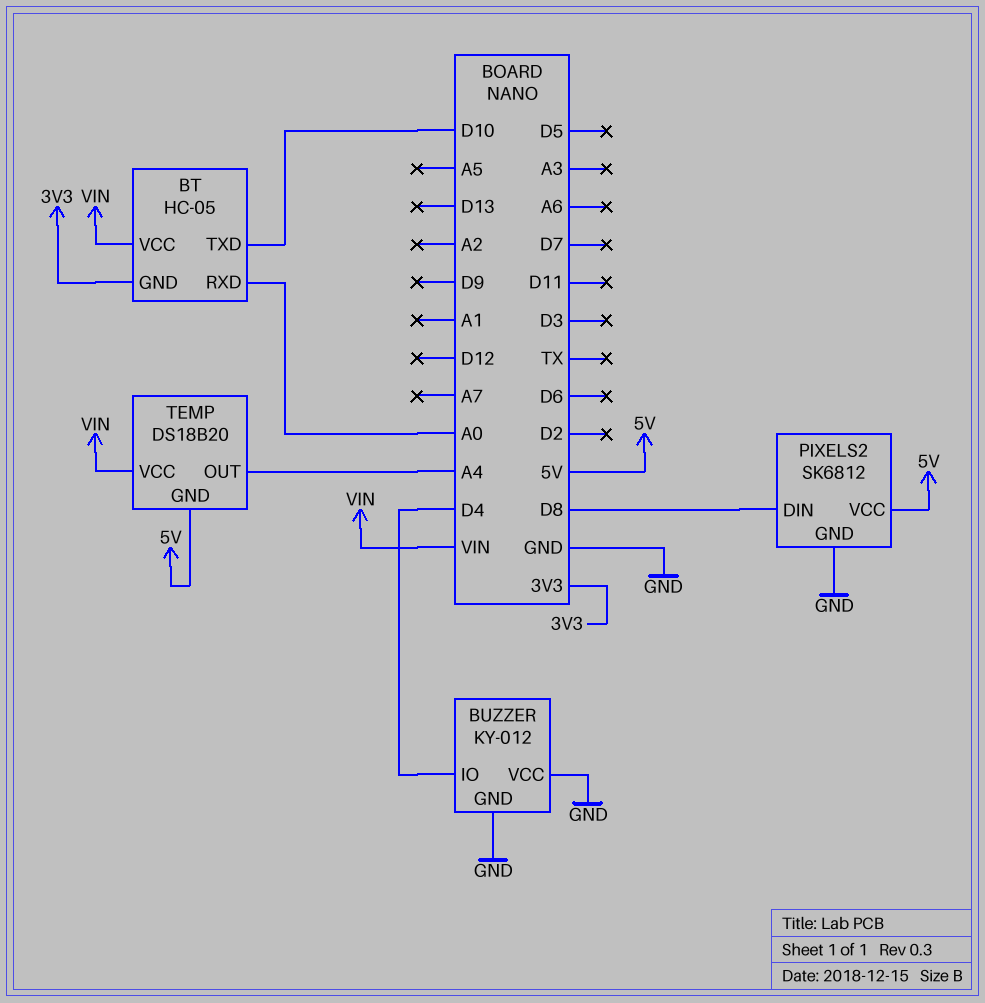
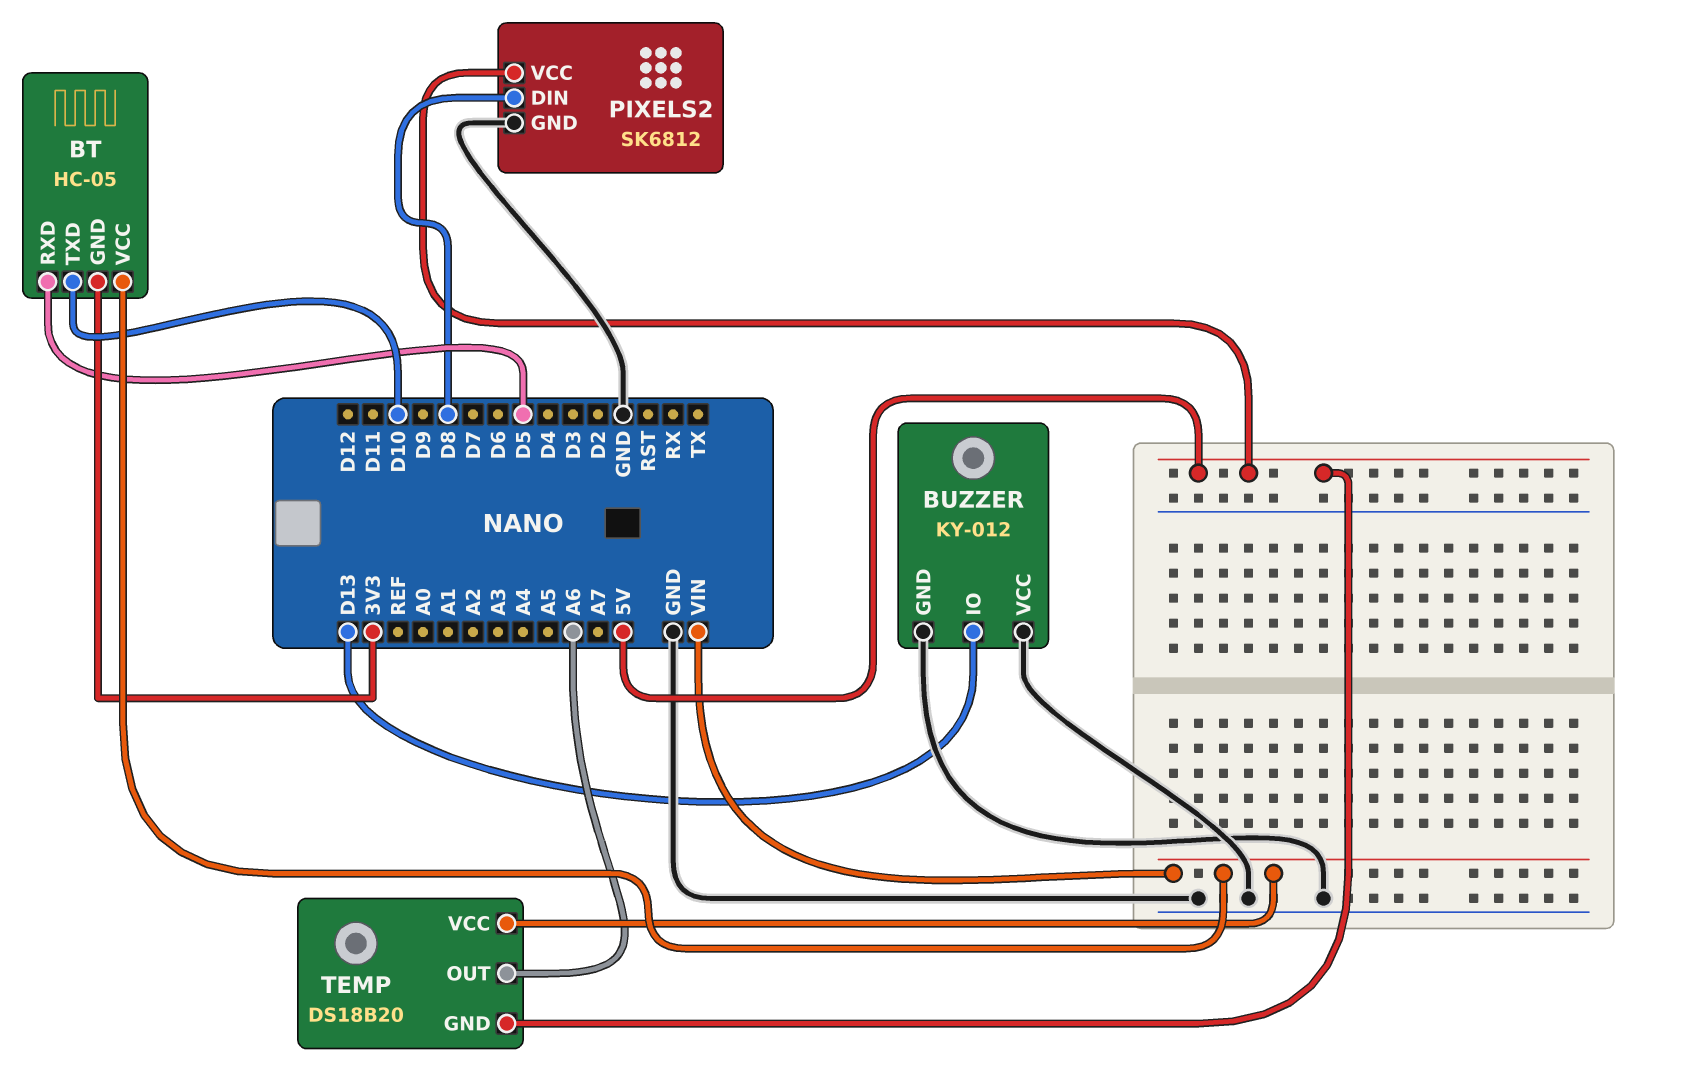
BT pin RXD: A0 -> D5
BUZZER pin IO: D4 -> D13
TEMP pin OUT: A4 -> A6

